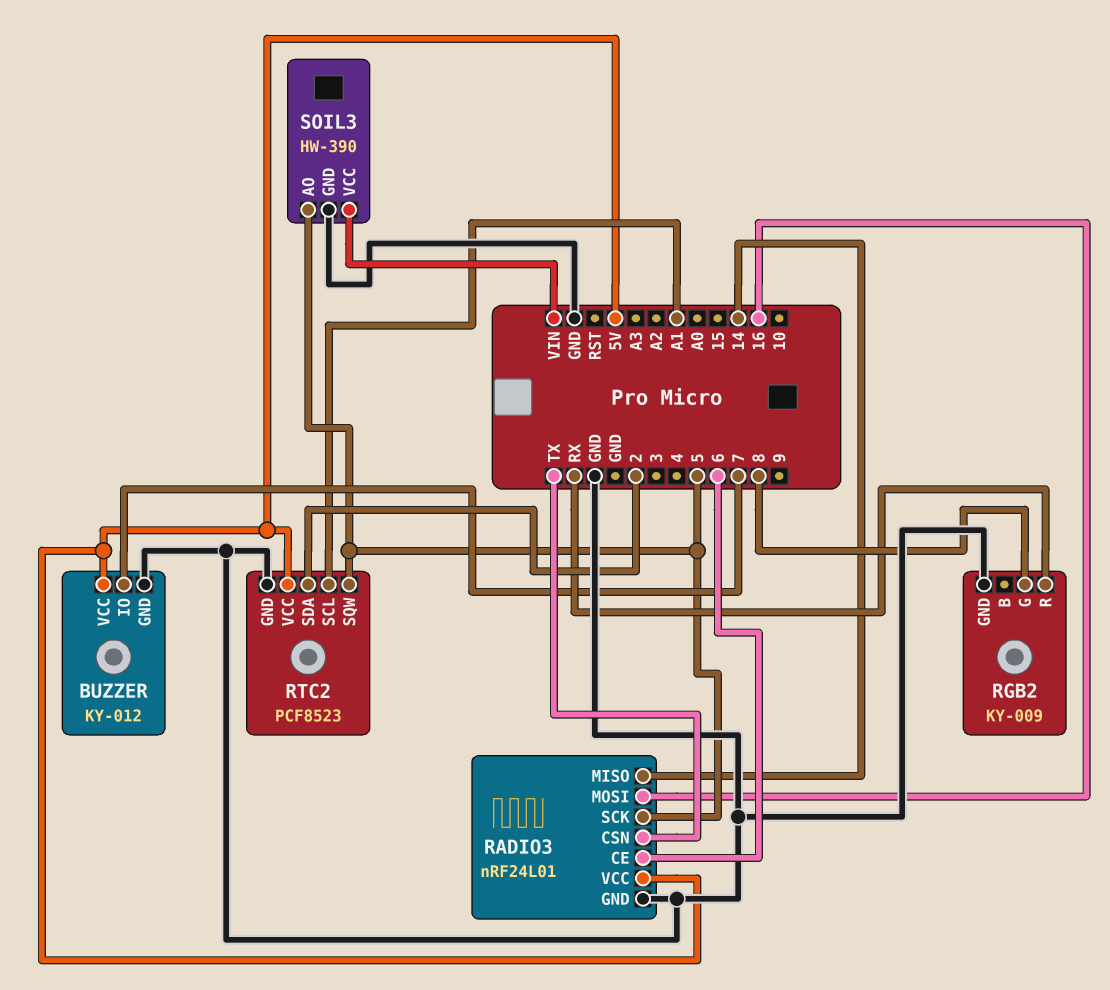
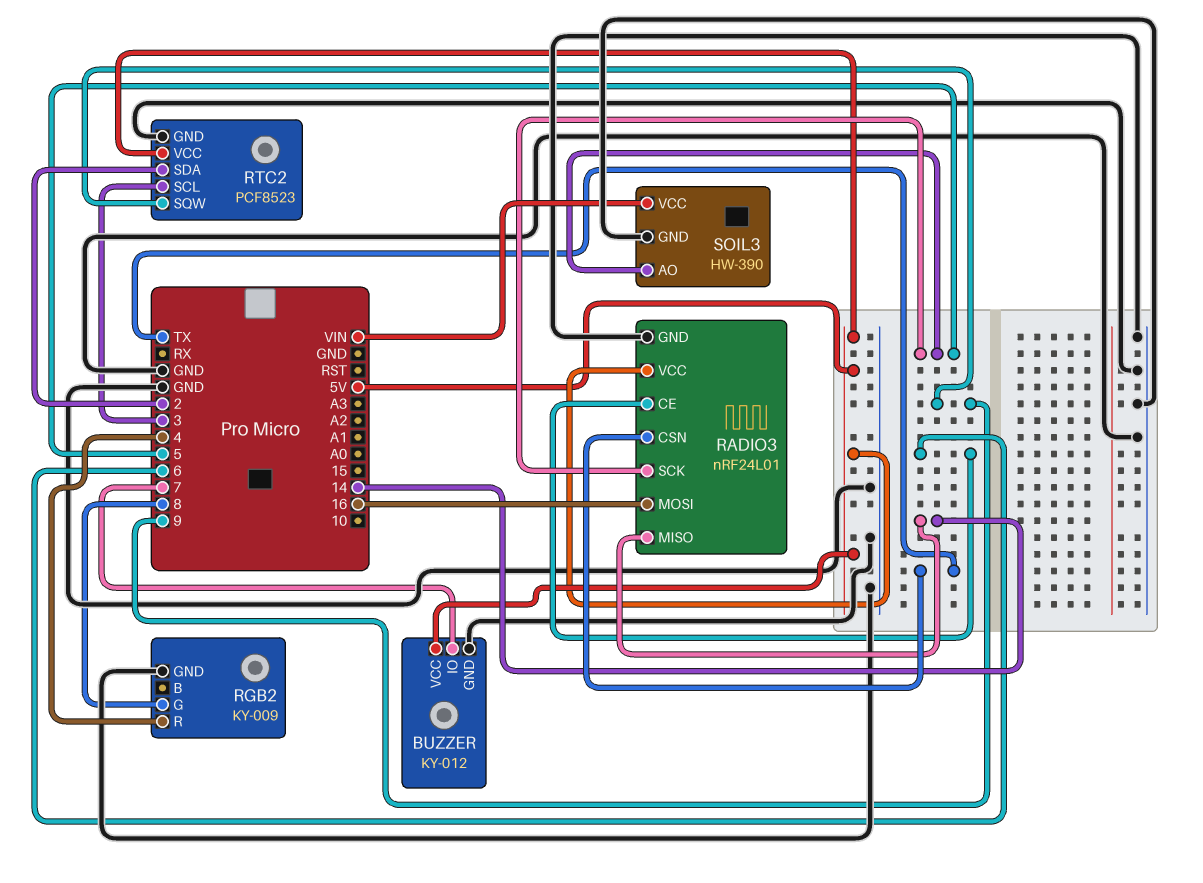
RGB2 pin R: RX -> 4
RTC2 pin SCL: A1 -> 3
RTC2 pin SQW: 5 -> 9

